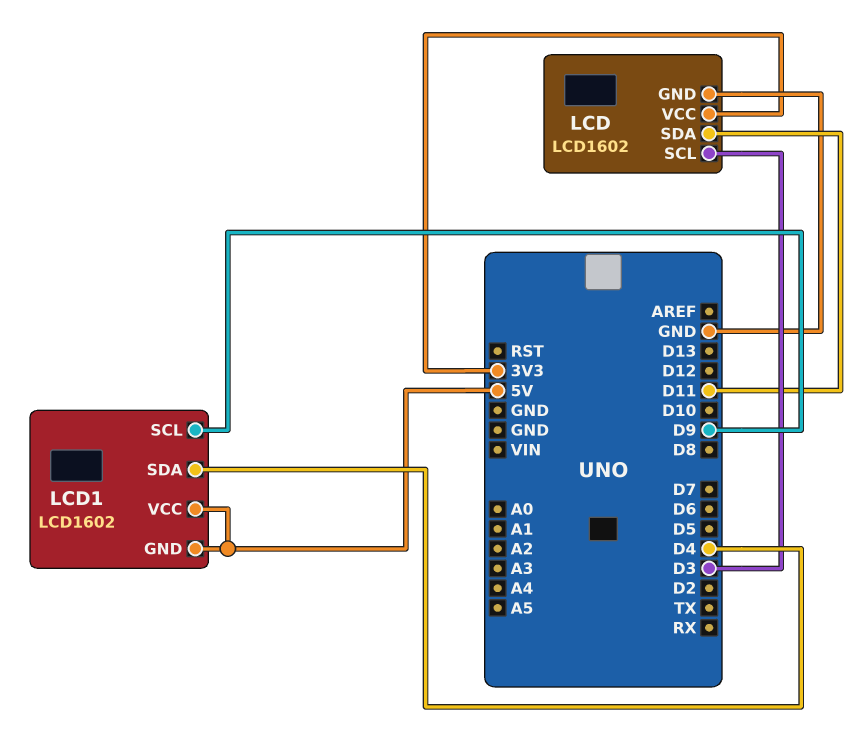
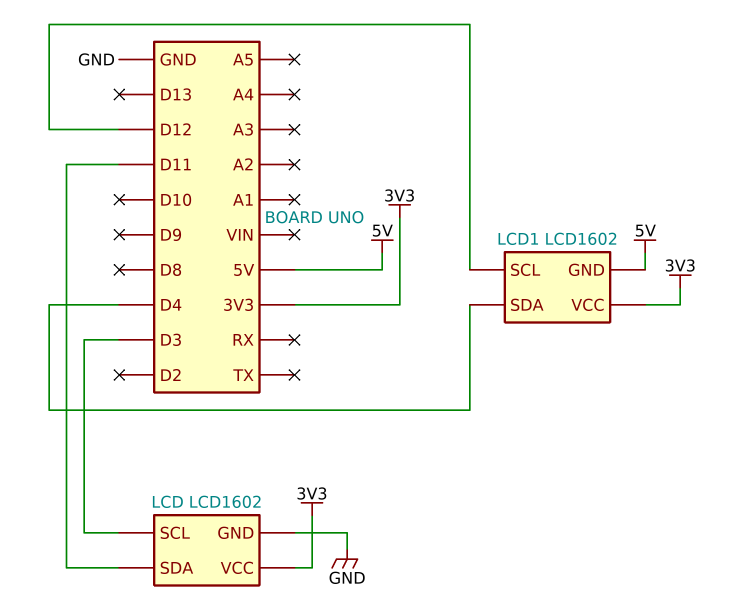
LCD1 pin SCL: D9 -> D12
LCD1 pin VCC: 5V -> 3V3

